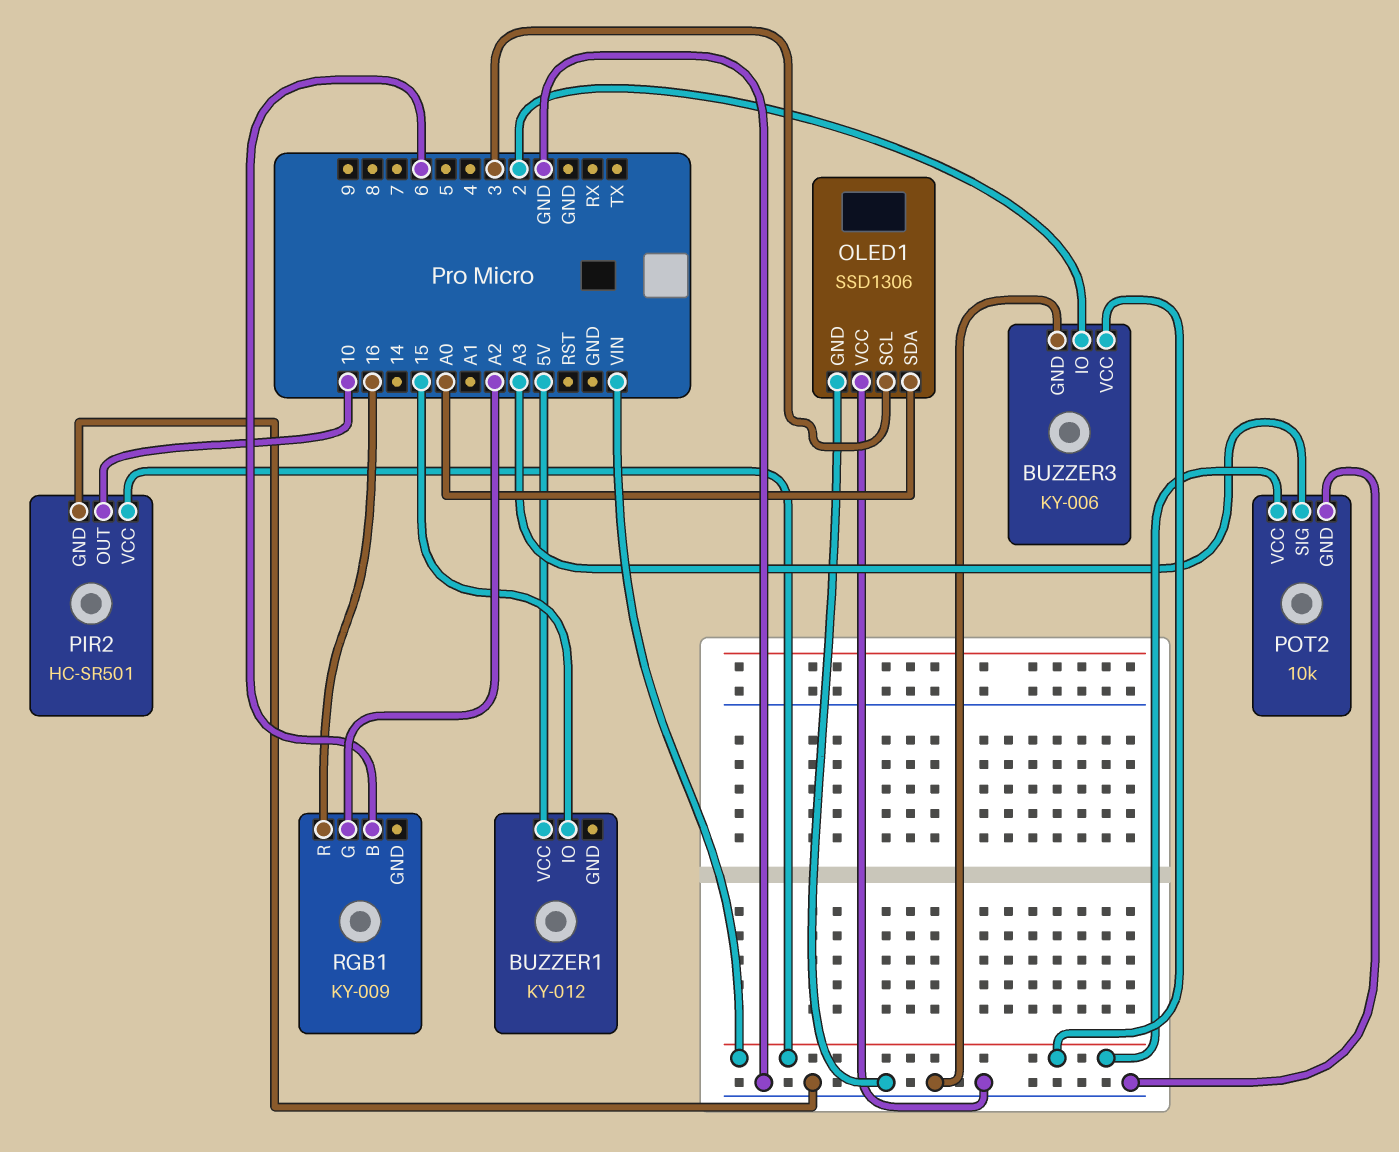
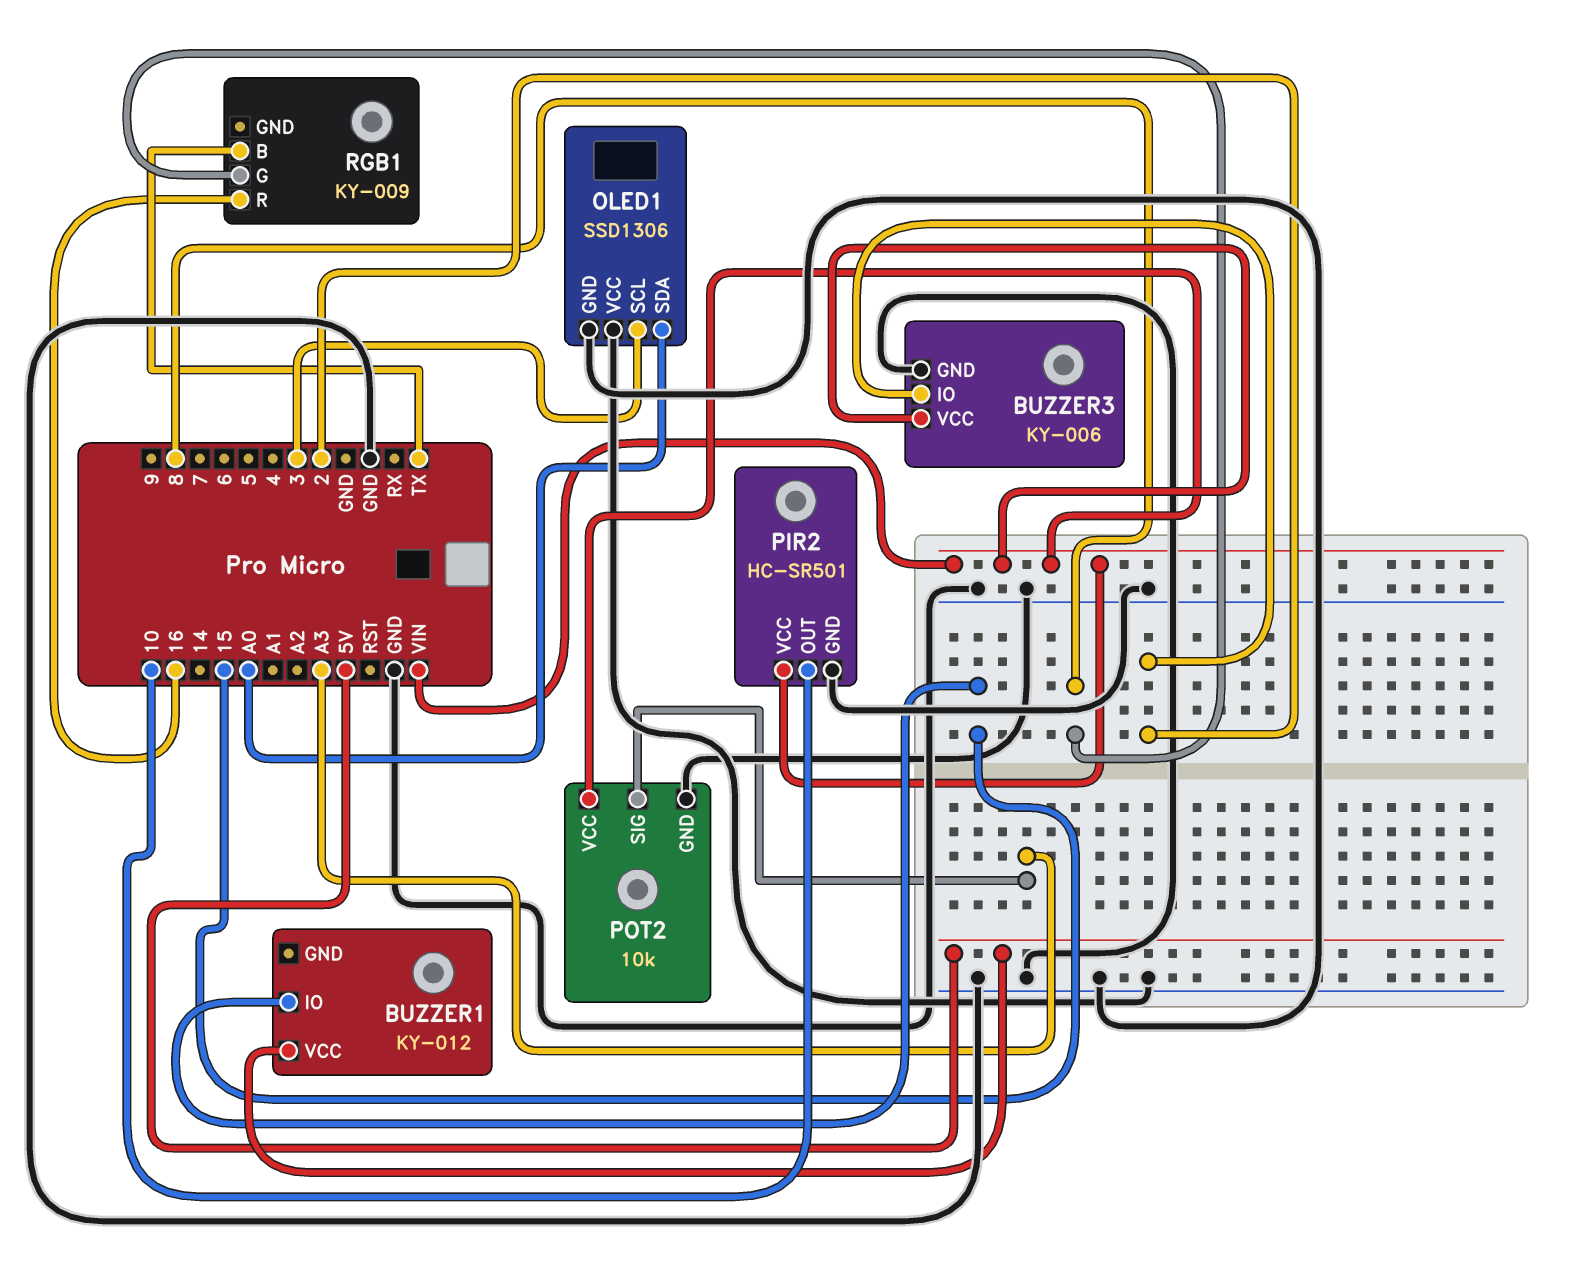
RGB1 pin B: 6 -> TX
RGB1 pin G: A2 -> 8

